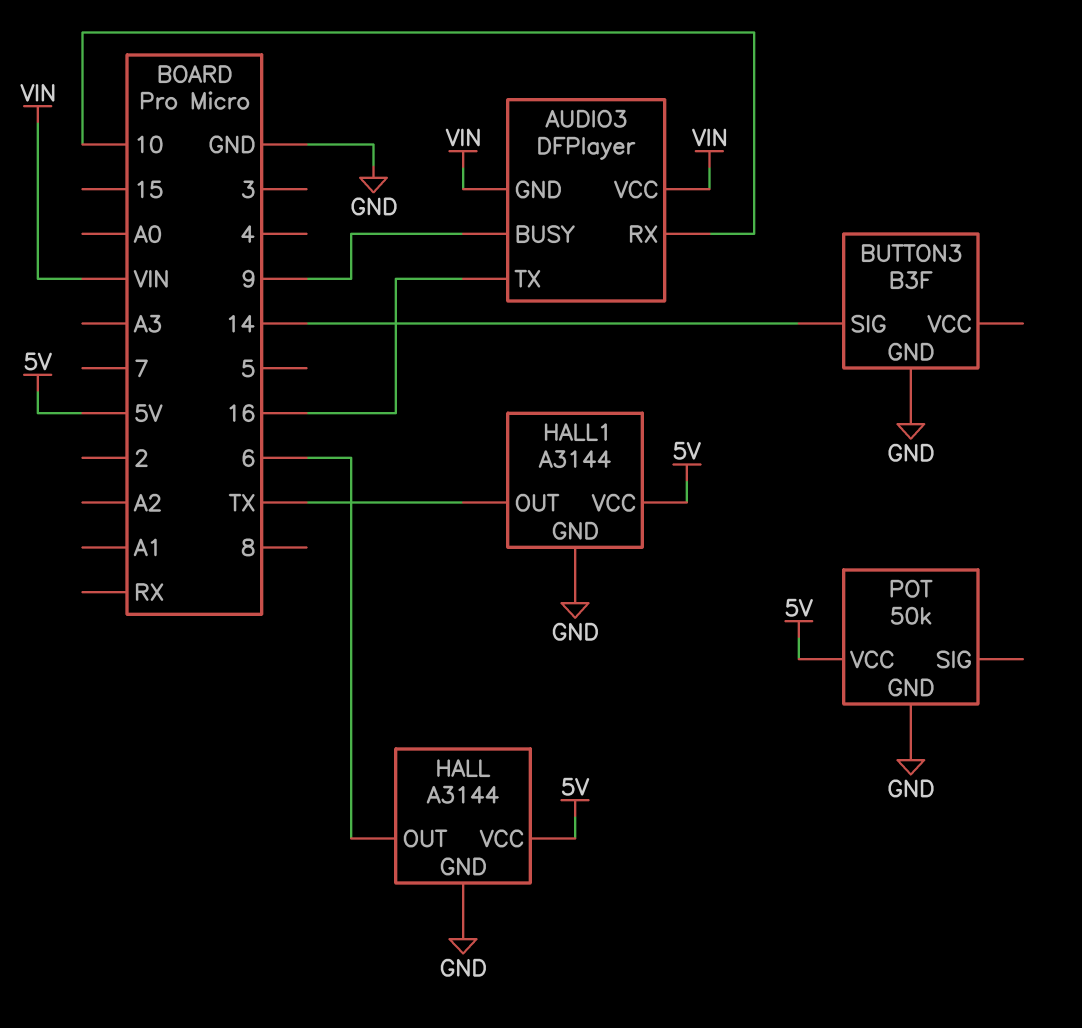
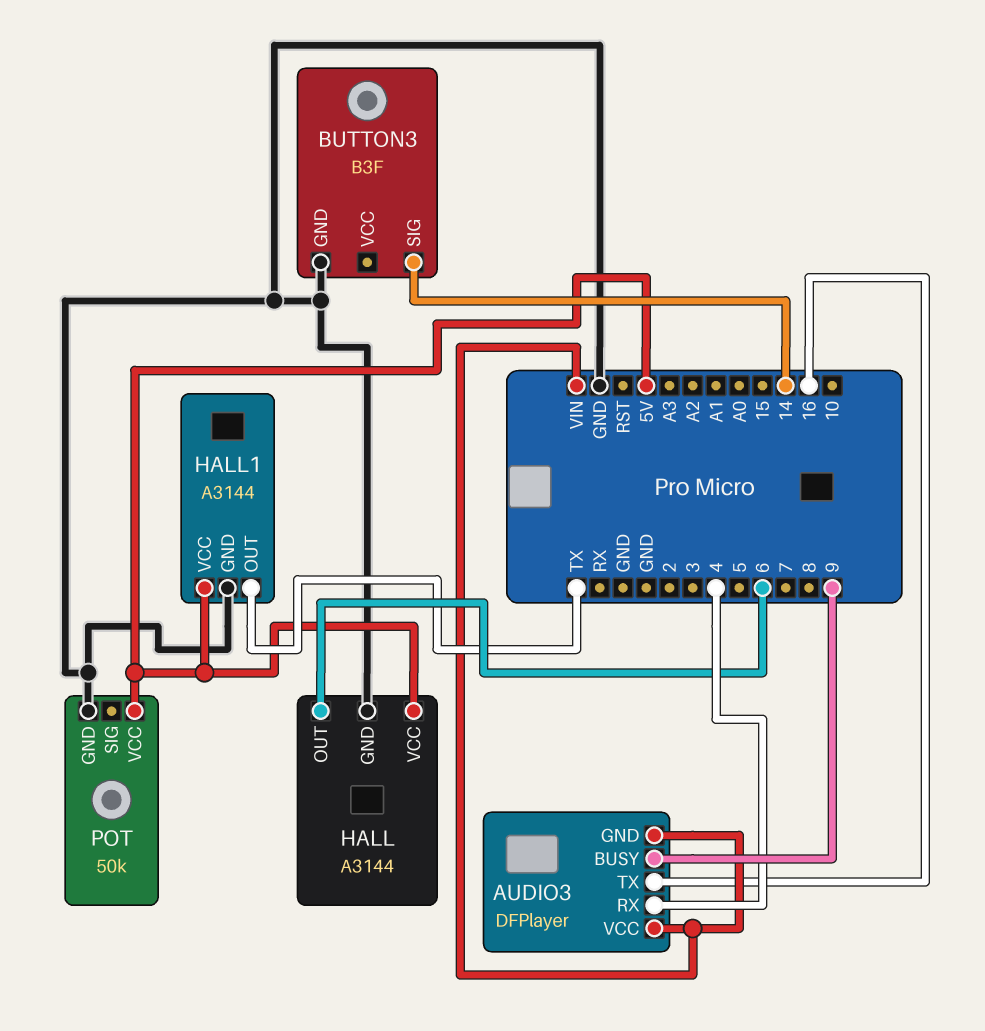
AUDIO3 pin RX: 10 -> 4

